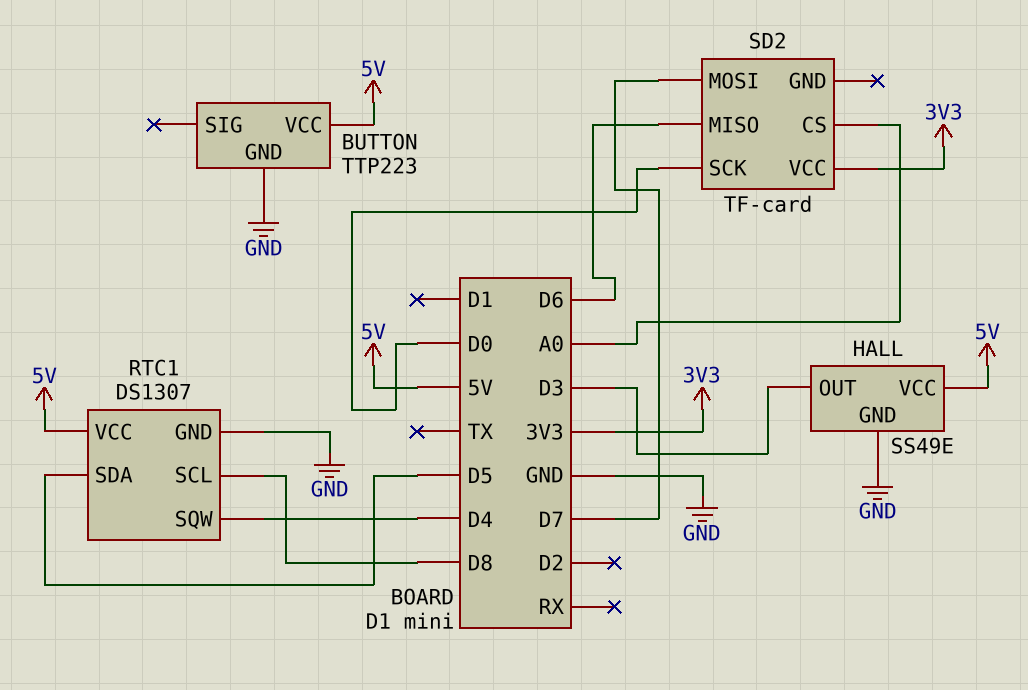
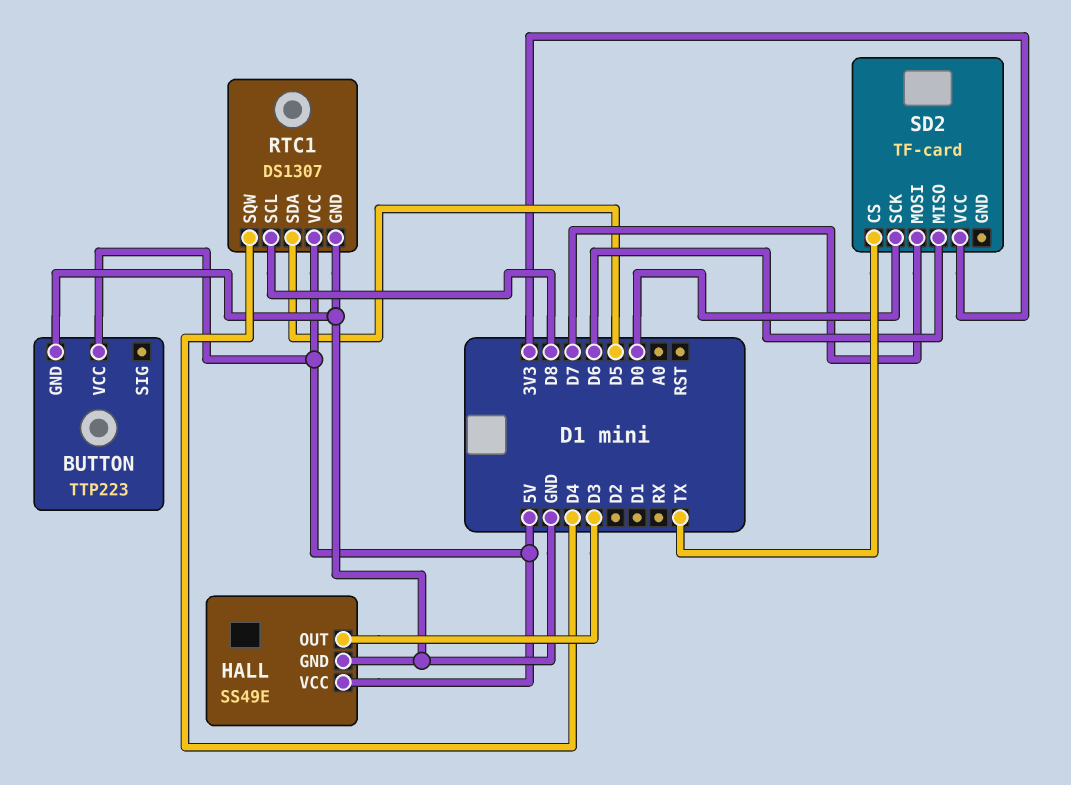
SD2 pin CS: A0 -> TX

